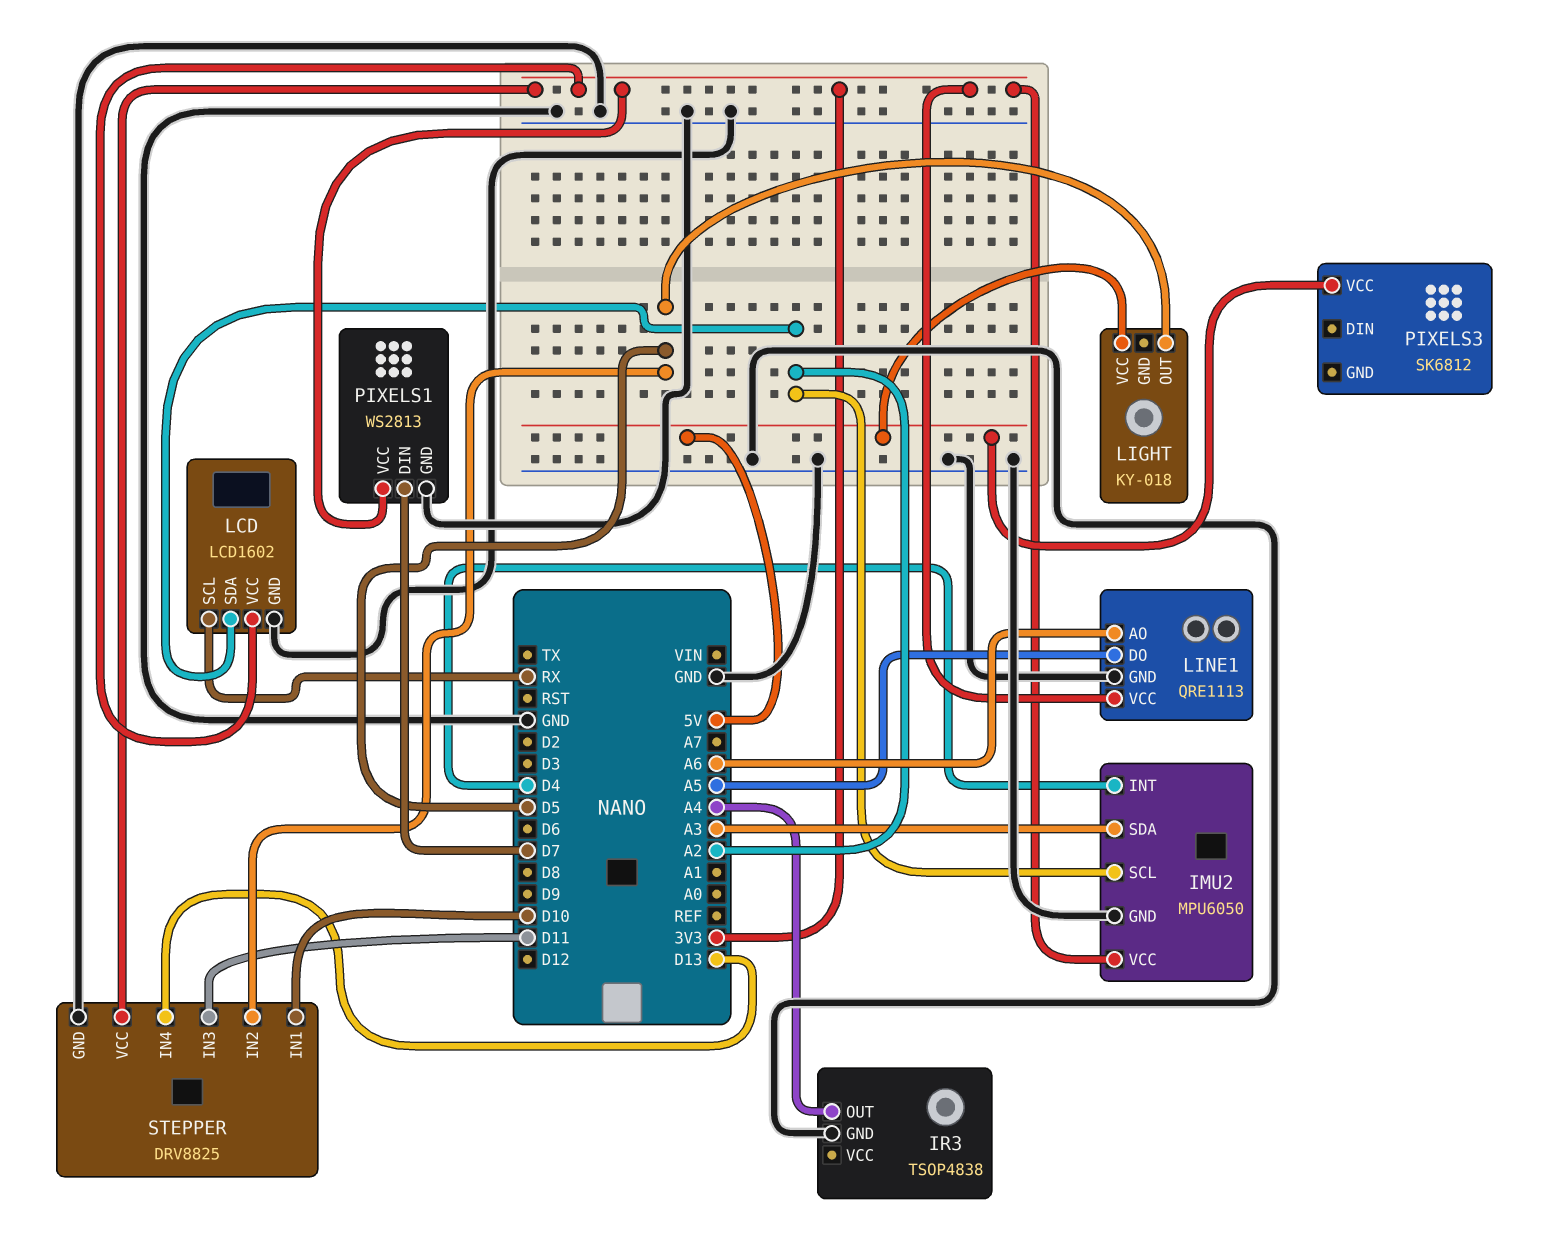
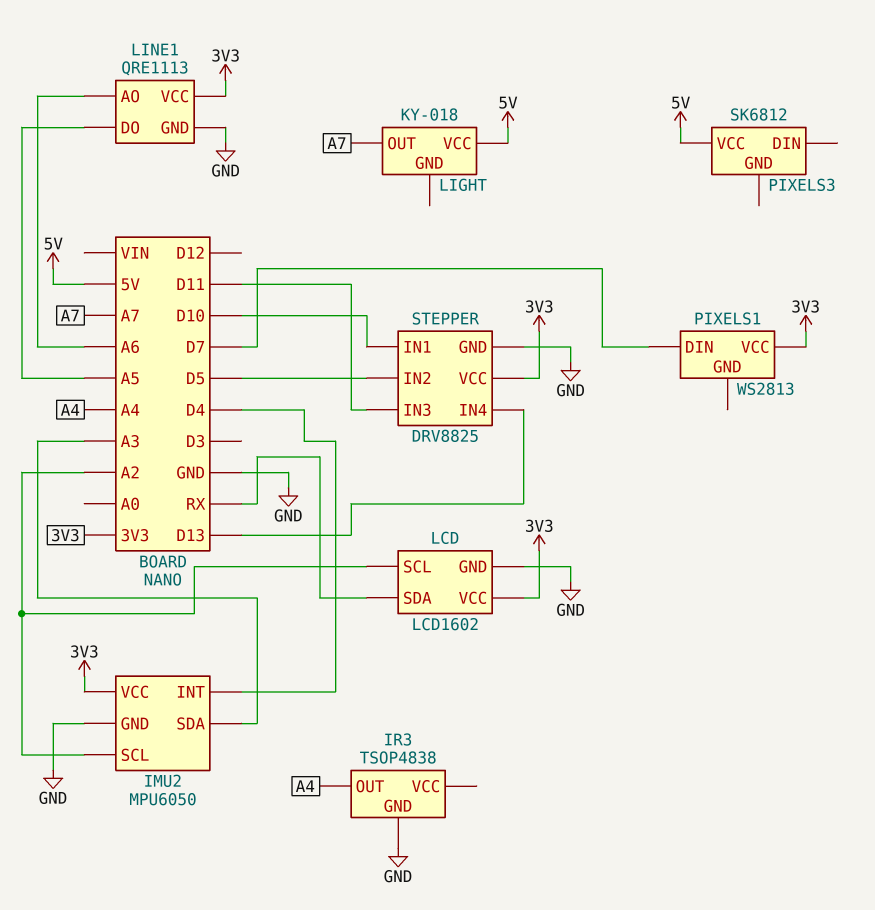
LCD pin SCL: RX -> A2
LCD pin SDA: A2 -> RX
LIGHT pin OUT: D5 -> A7
PIXELS1 pin GND: GND -> none

